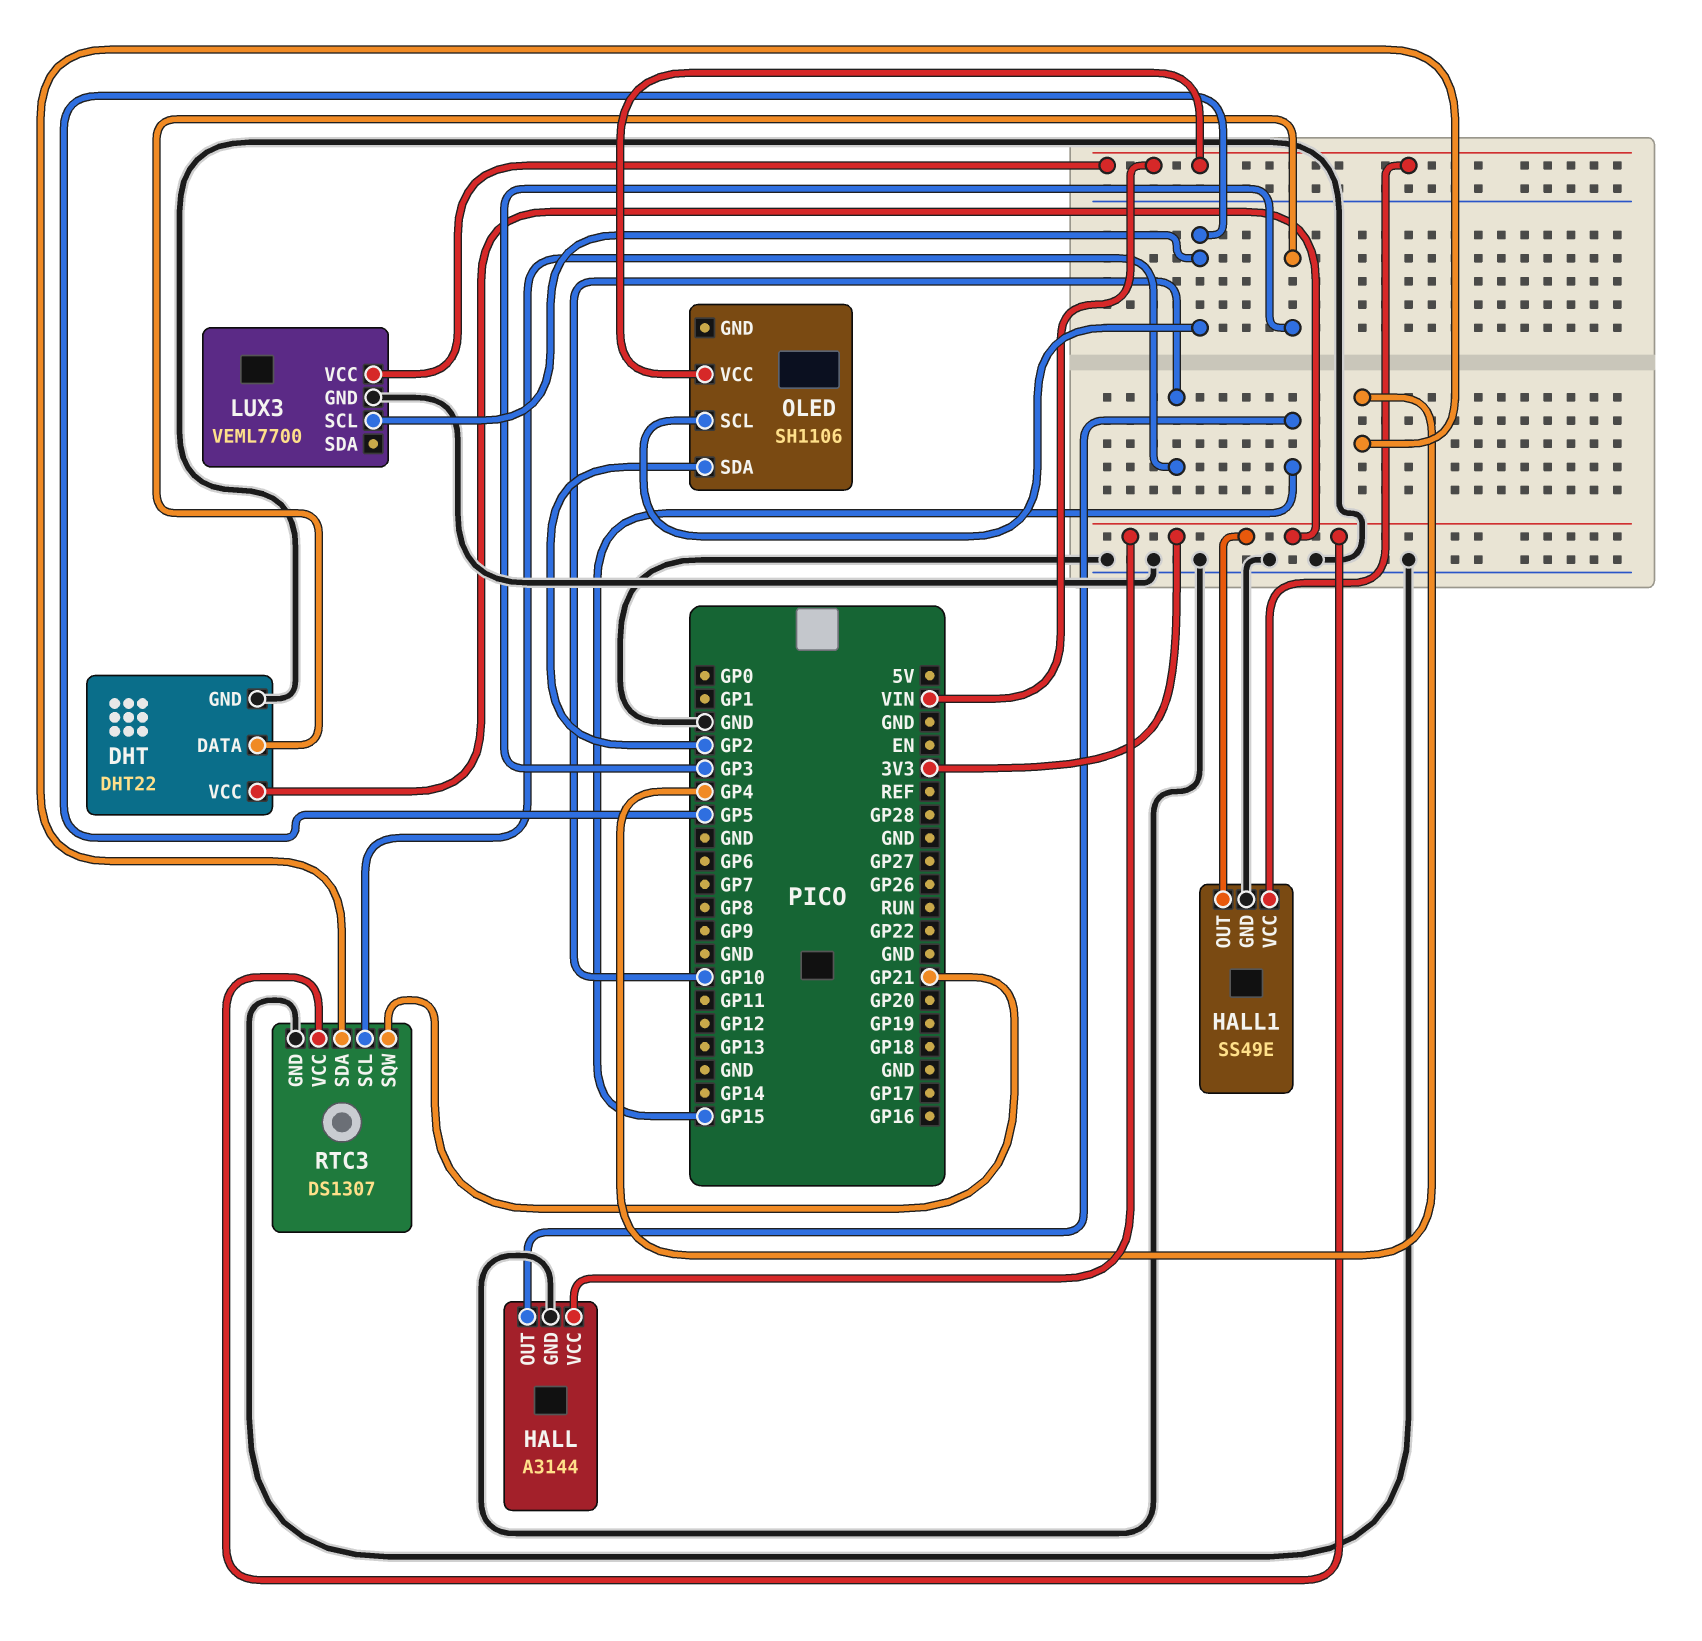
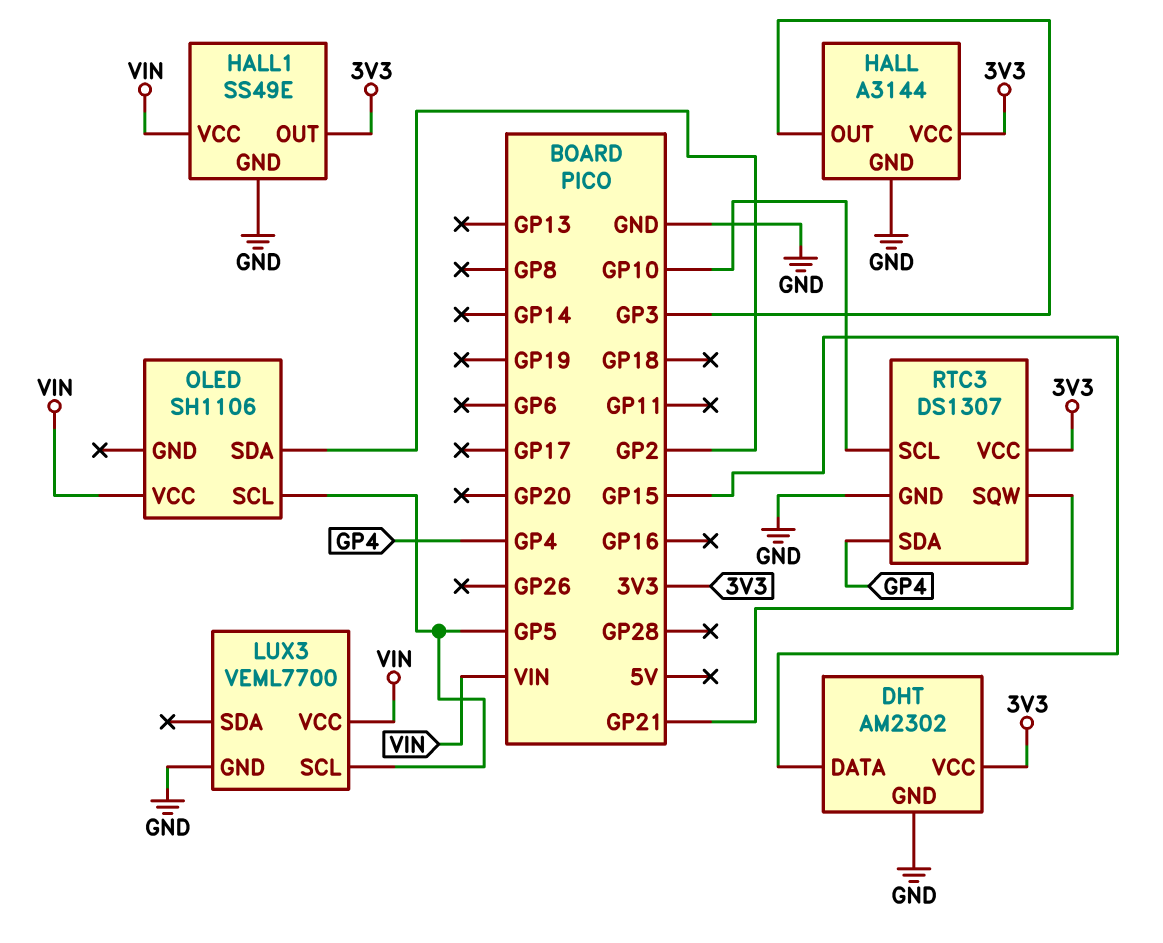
DHT: DHT22 -> AM2302
DHT pin DATA: GP3 -> GP15
HALL pin OUT: GP15 -> GP3

